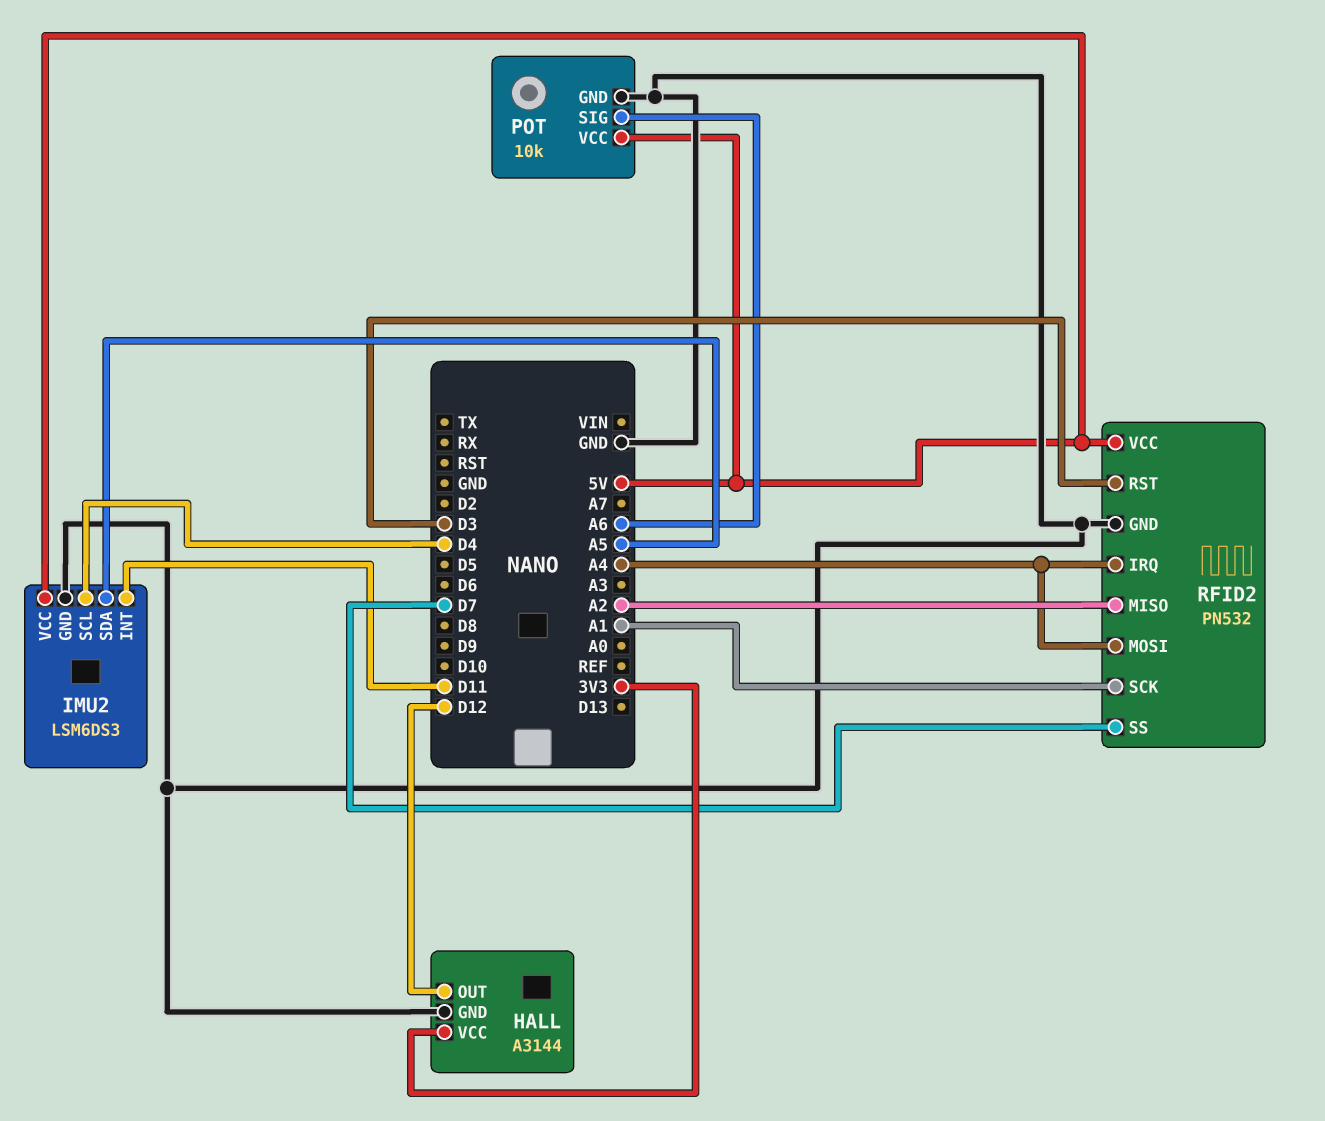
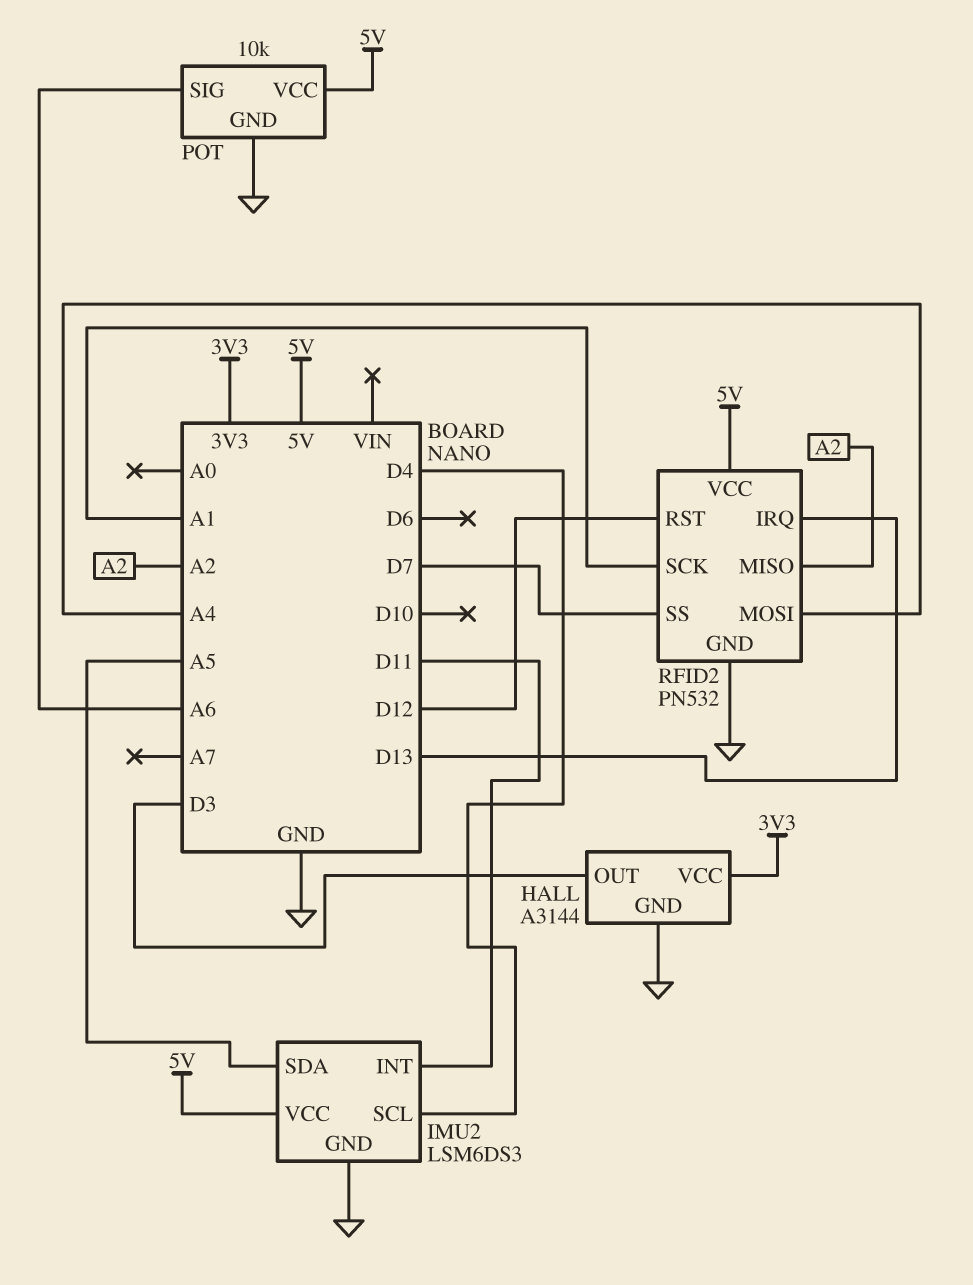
HALL pin OUT: D12 -> D3
RFID2 pin IRQ: A4 -> D13
RFID2 pin RST: D3 -> D12

